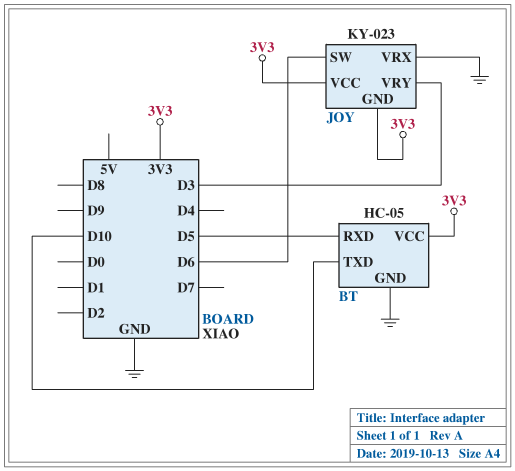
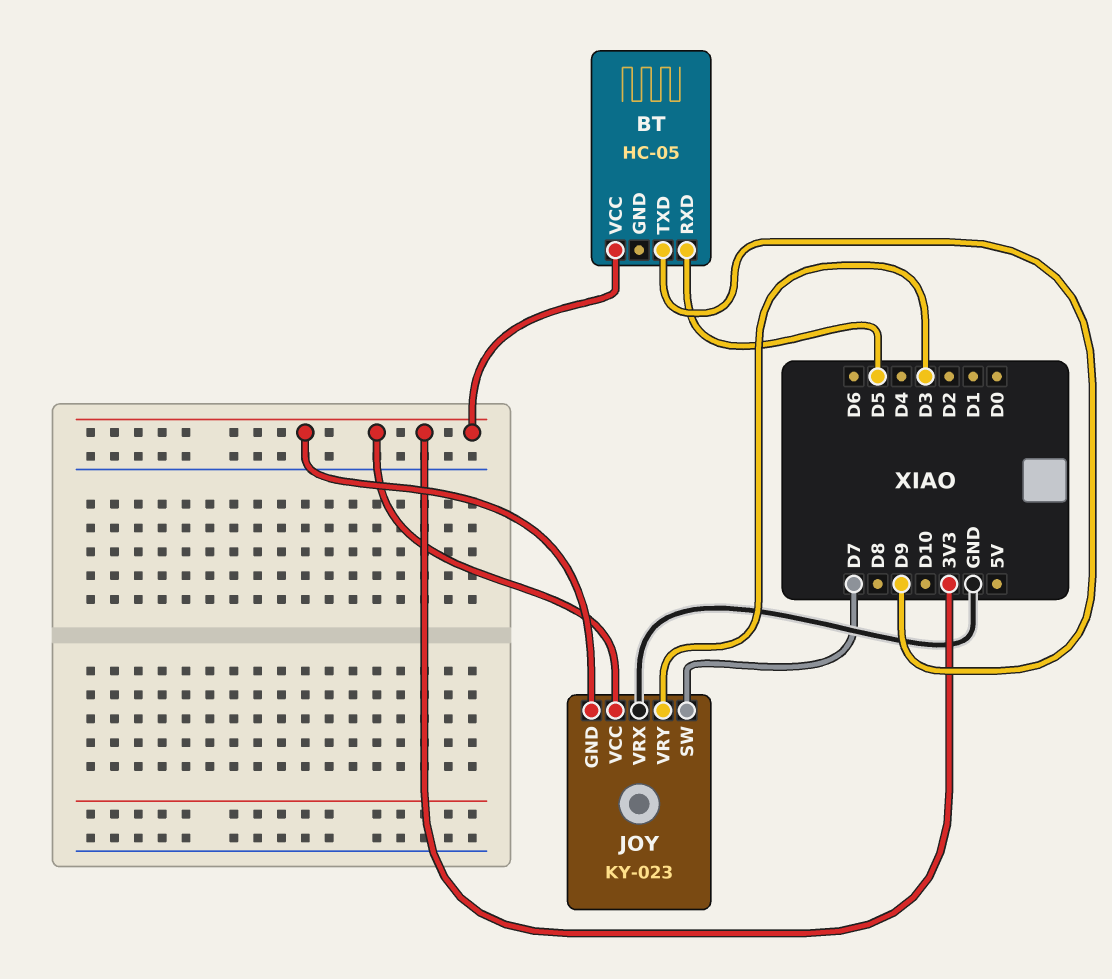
BT pin GND: GND -> none
BT pin TXD: D10 -> D9
JOY pin SW: D6 -> D7

